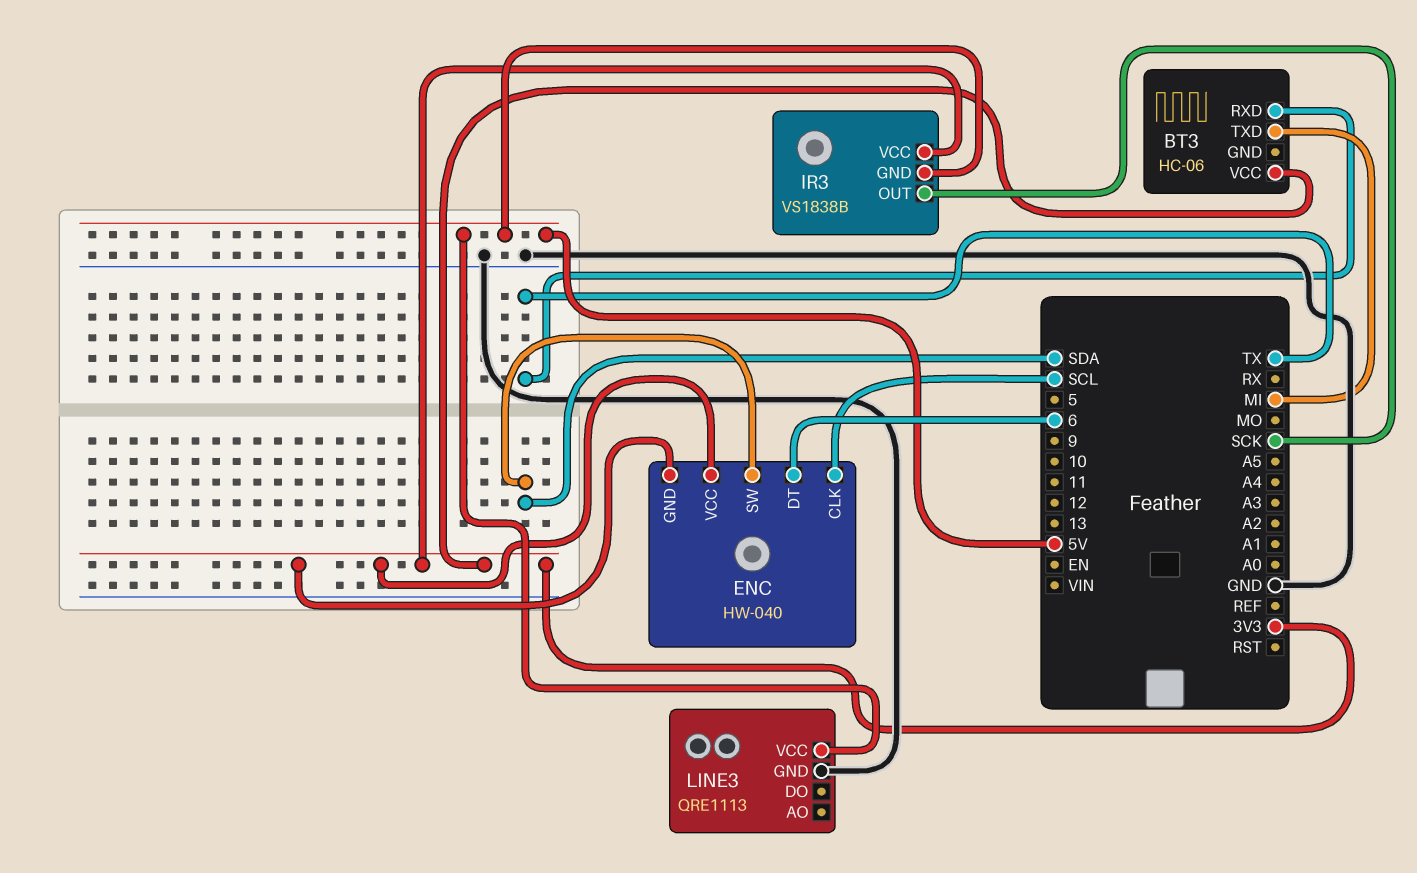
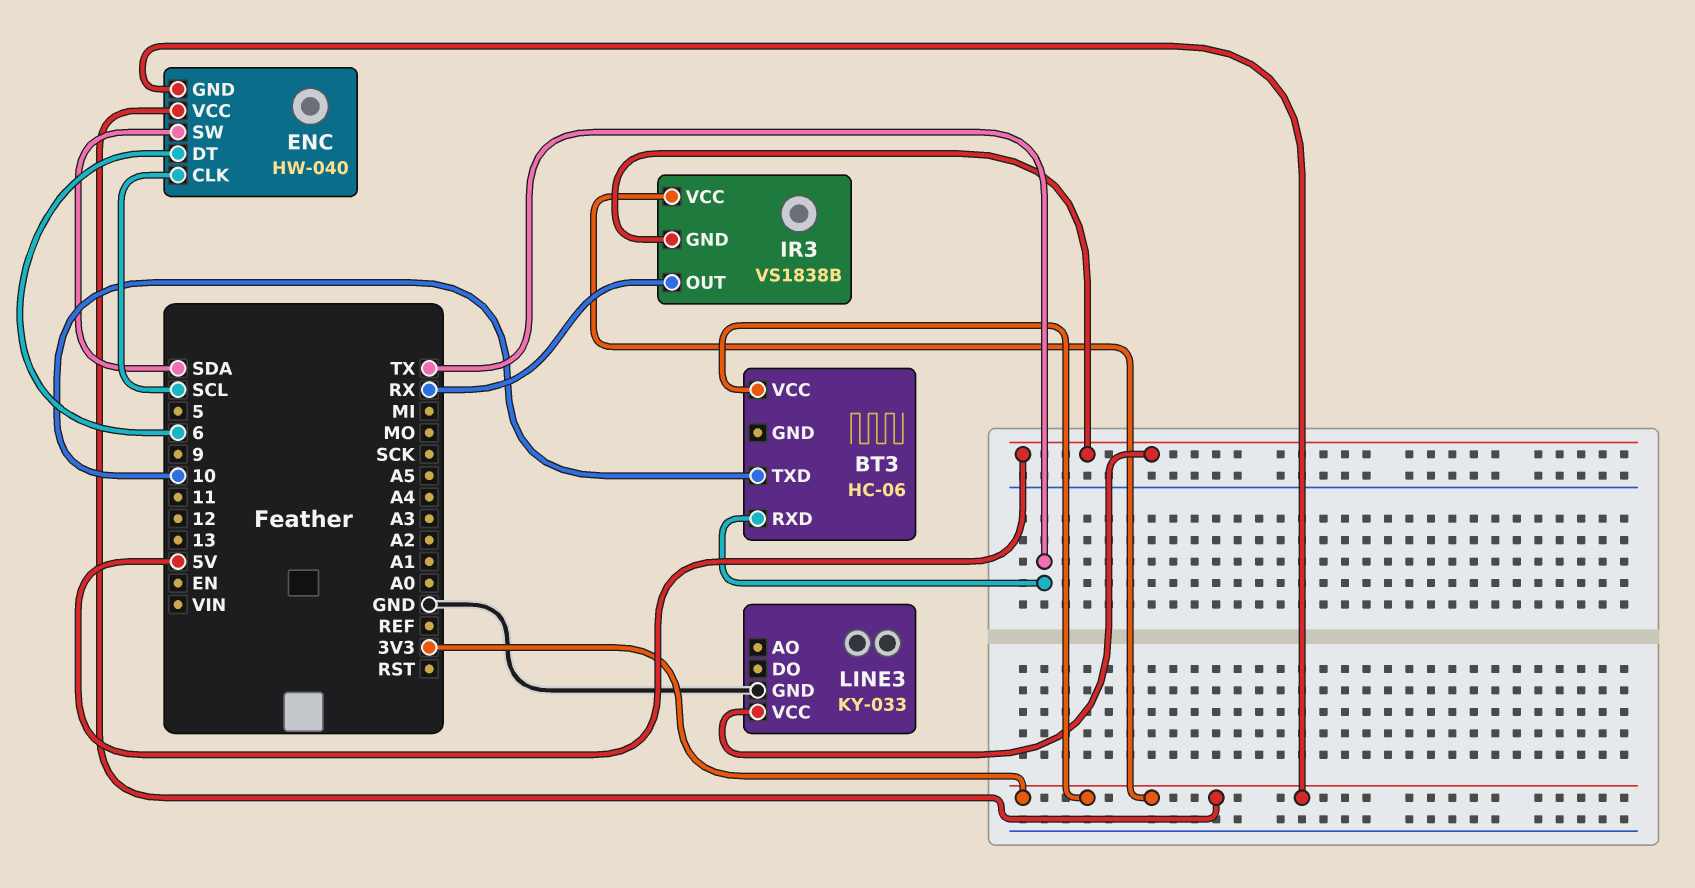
BT3 pin TXD: MI -> 10
IR3 pin OUT: SCK -> RX
LINE3: QRE1113 -> KY-033

